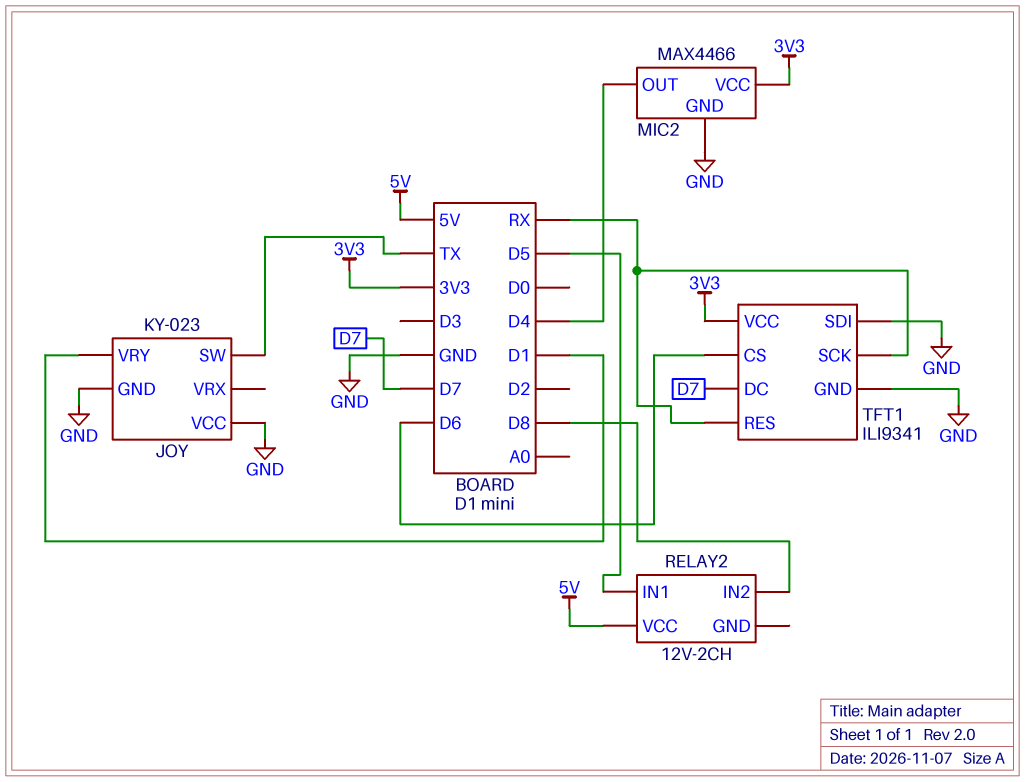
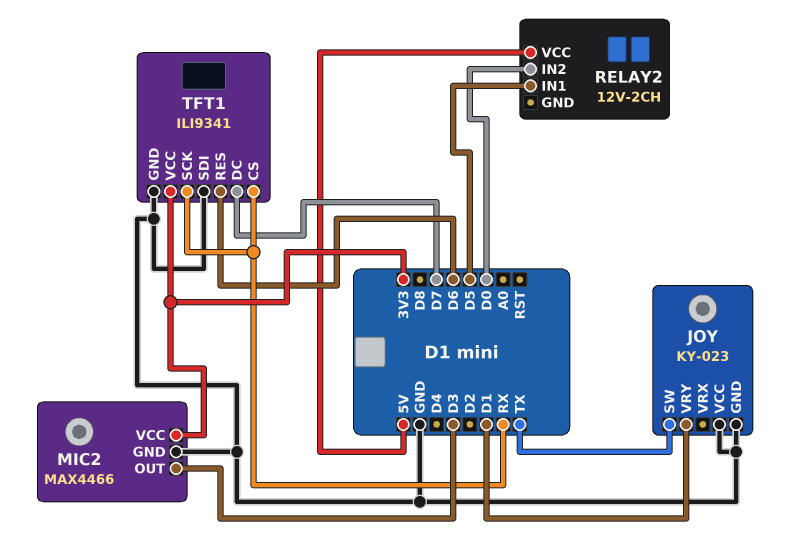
MIC2 pin OUT: D4 -> D3
RELAY2 pin IN2: D8 -> D0
TFT1 pin CS: D6 -> RX
TFT1 pin RES: RX -> D6

